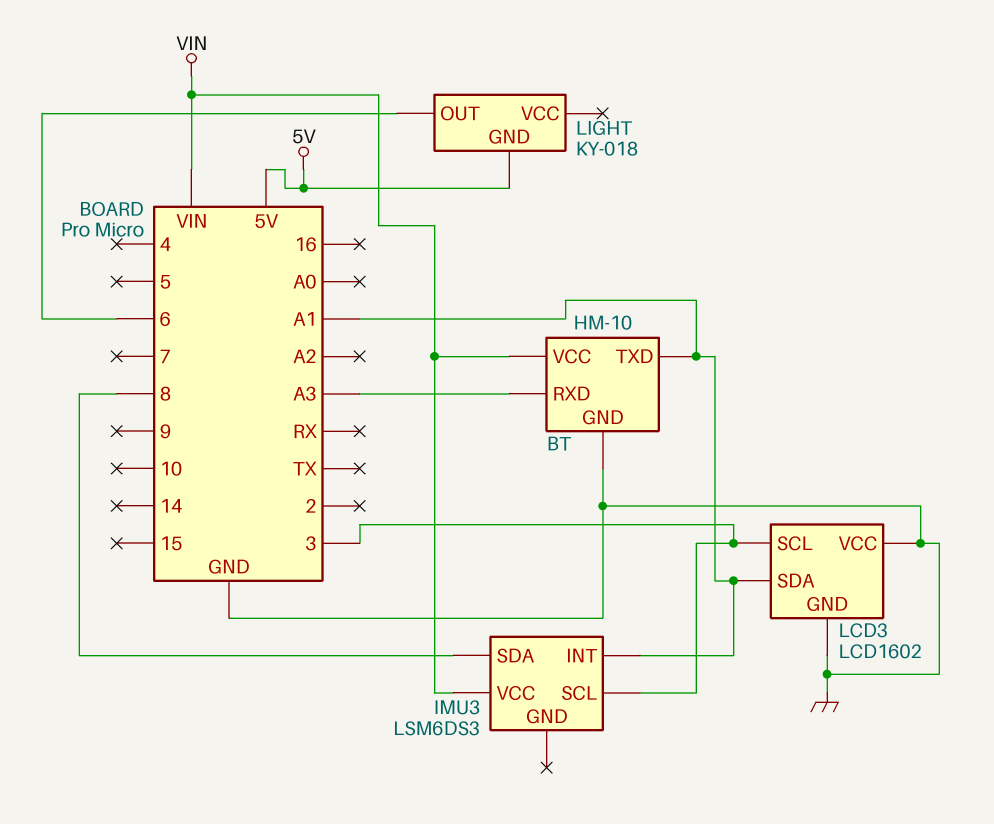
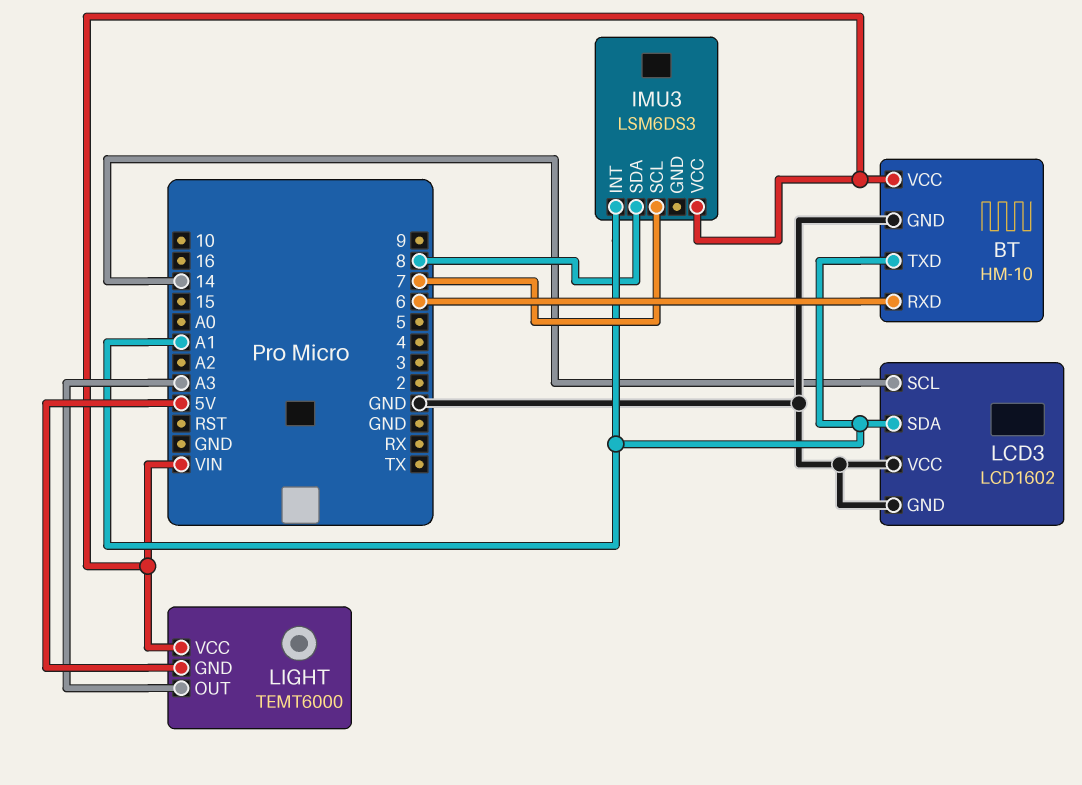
BT pin RXD: A3 -> 6
IMU3 pin SCL: 3 -> 7
LCD3 pin SCL: 3 -> 14
LIGHT: KY-018 -> TEMT6000
LIGHT pin OUT: 6 -> A3
LIGHT pin VCC: none -> VIN

